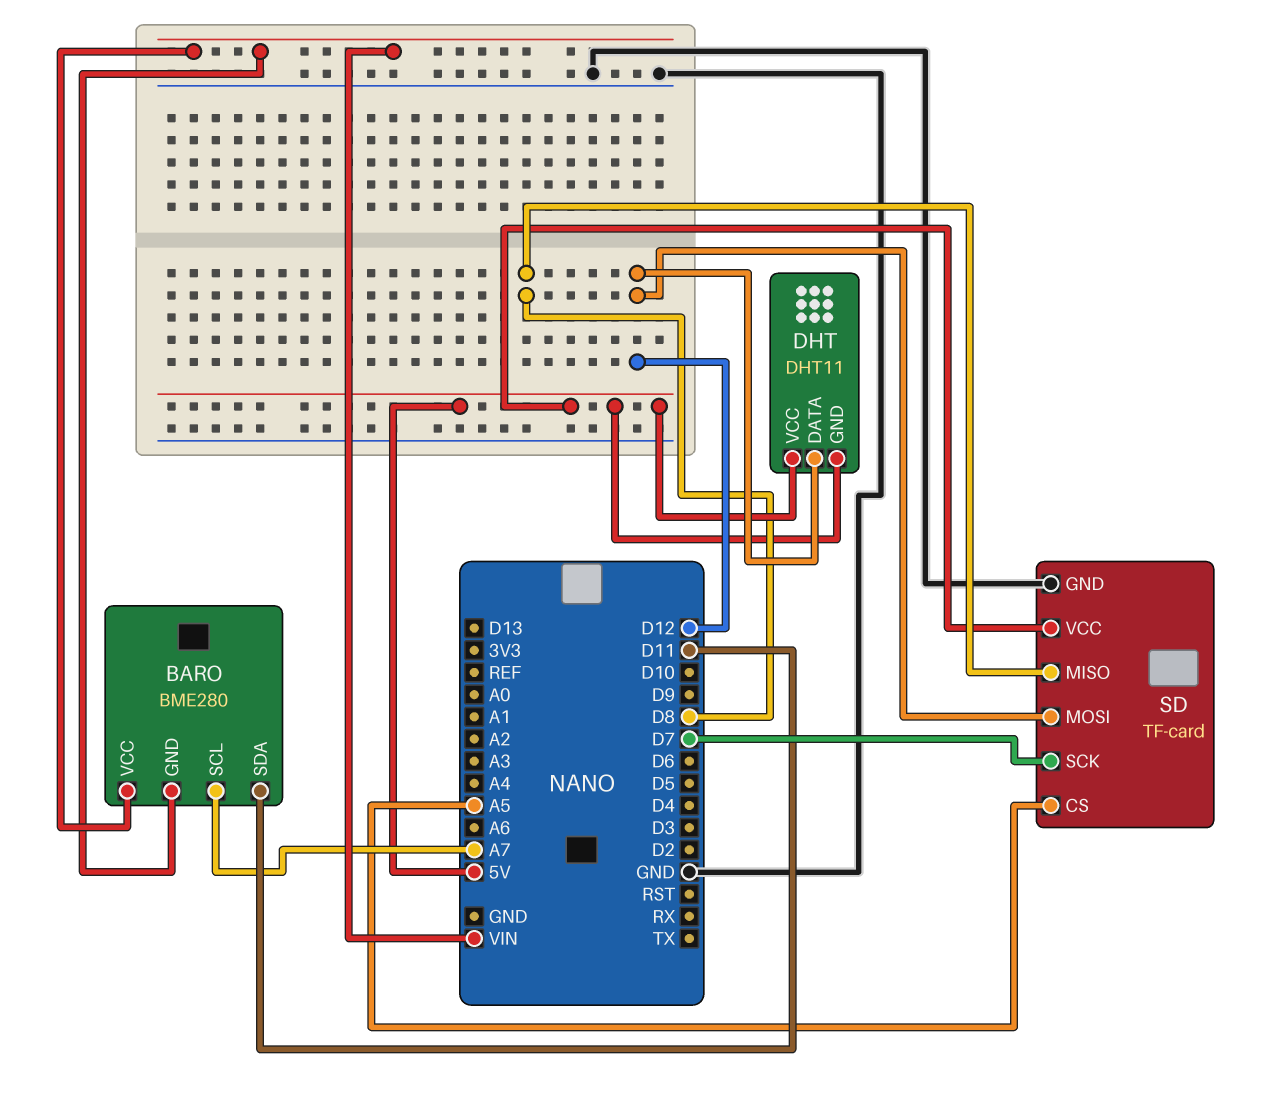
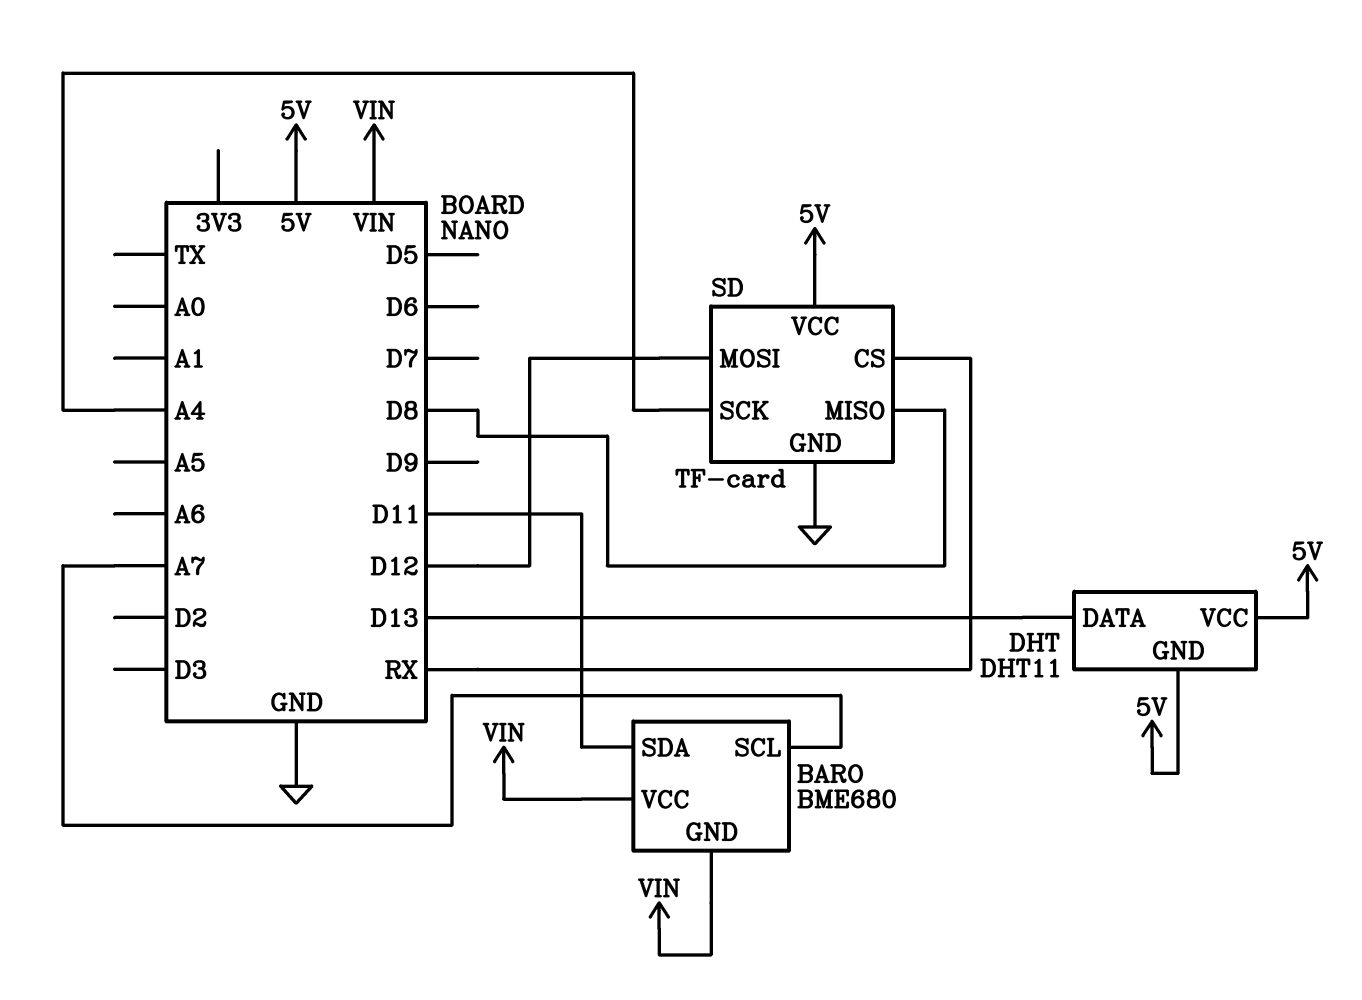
BARO: BME280 -> BME680
DHT pin DATA: D12 -> D13
SD pin CS: A5 -> RX
SD pin SCK: D7 -> A4

